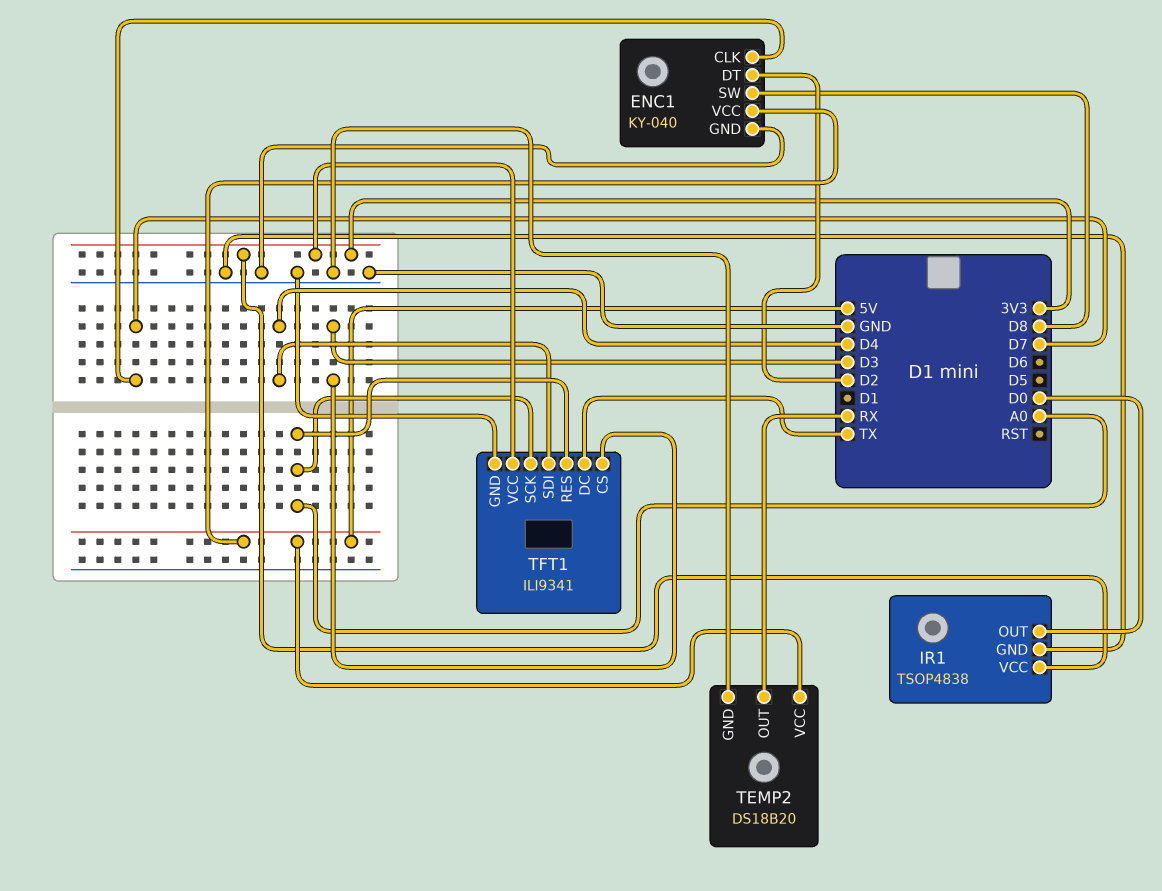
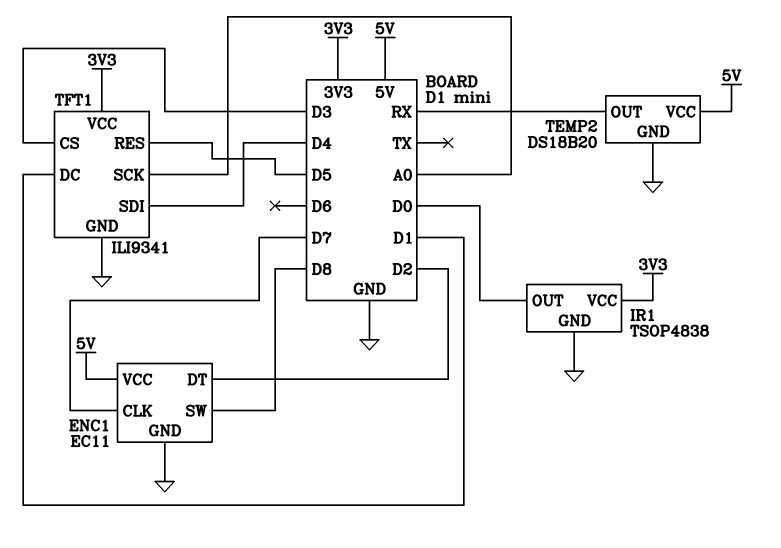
ENC1: KY-040 -> EC11
TFT1 pin DC: TX -> D1
TFT1 pin RES: A0 -> D5

